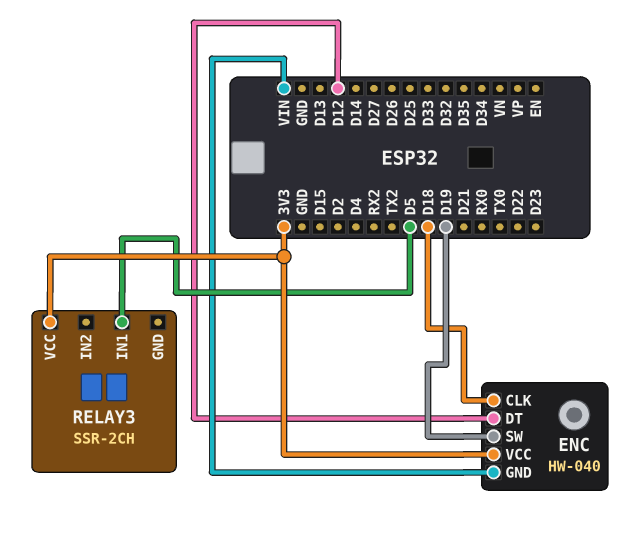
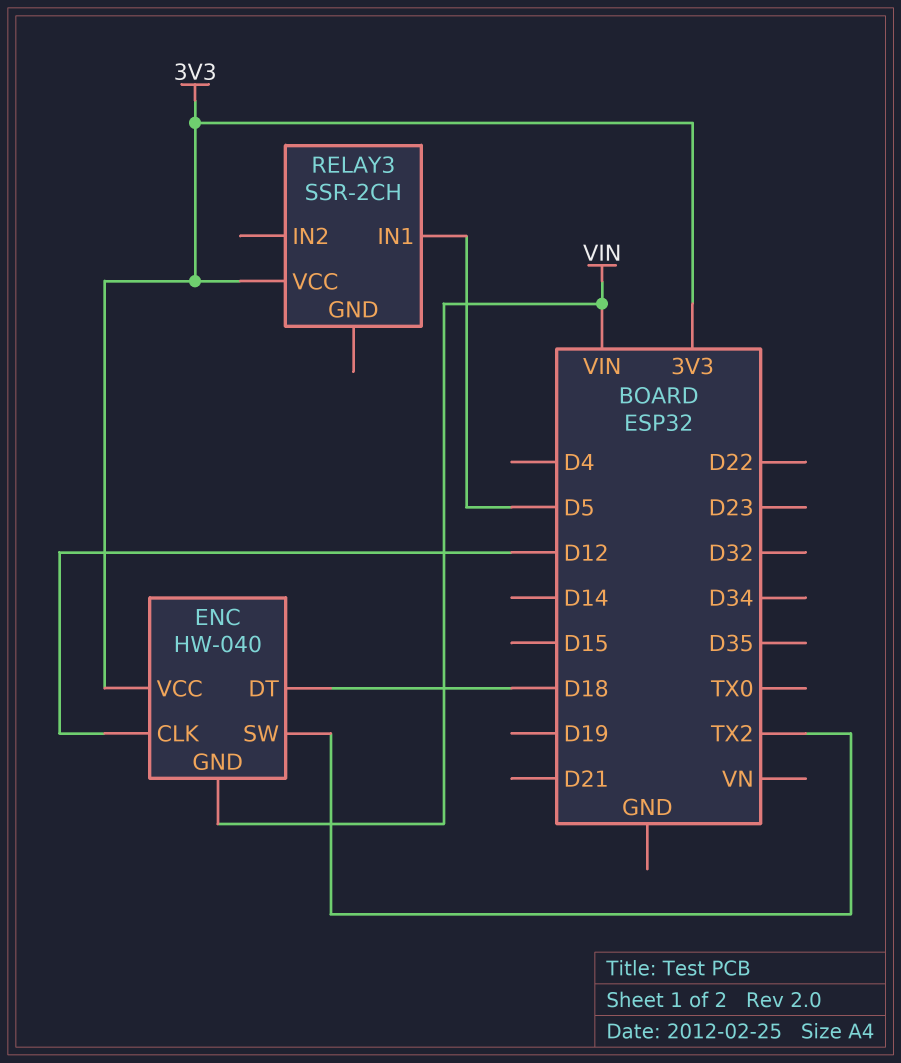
ENC pin CLK: D18 -> D12
ENC pin DT: D12 -> D18
ENC pin SW: D19 -> TX2

